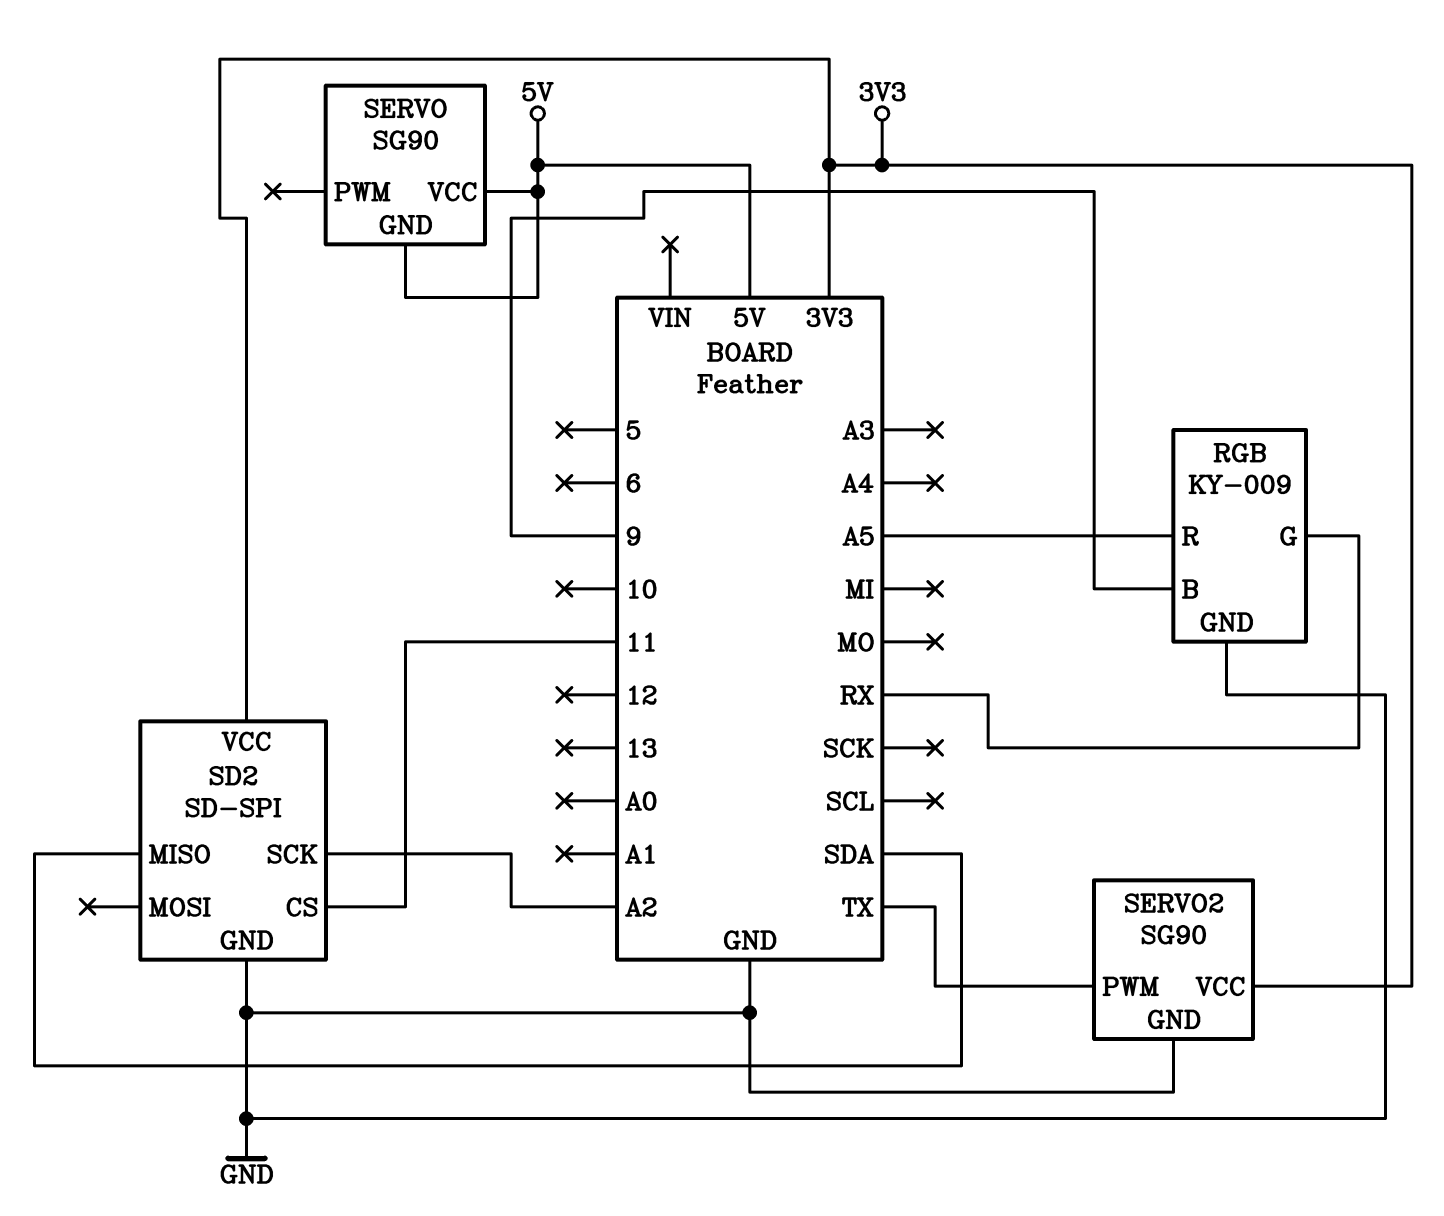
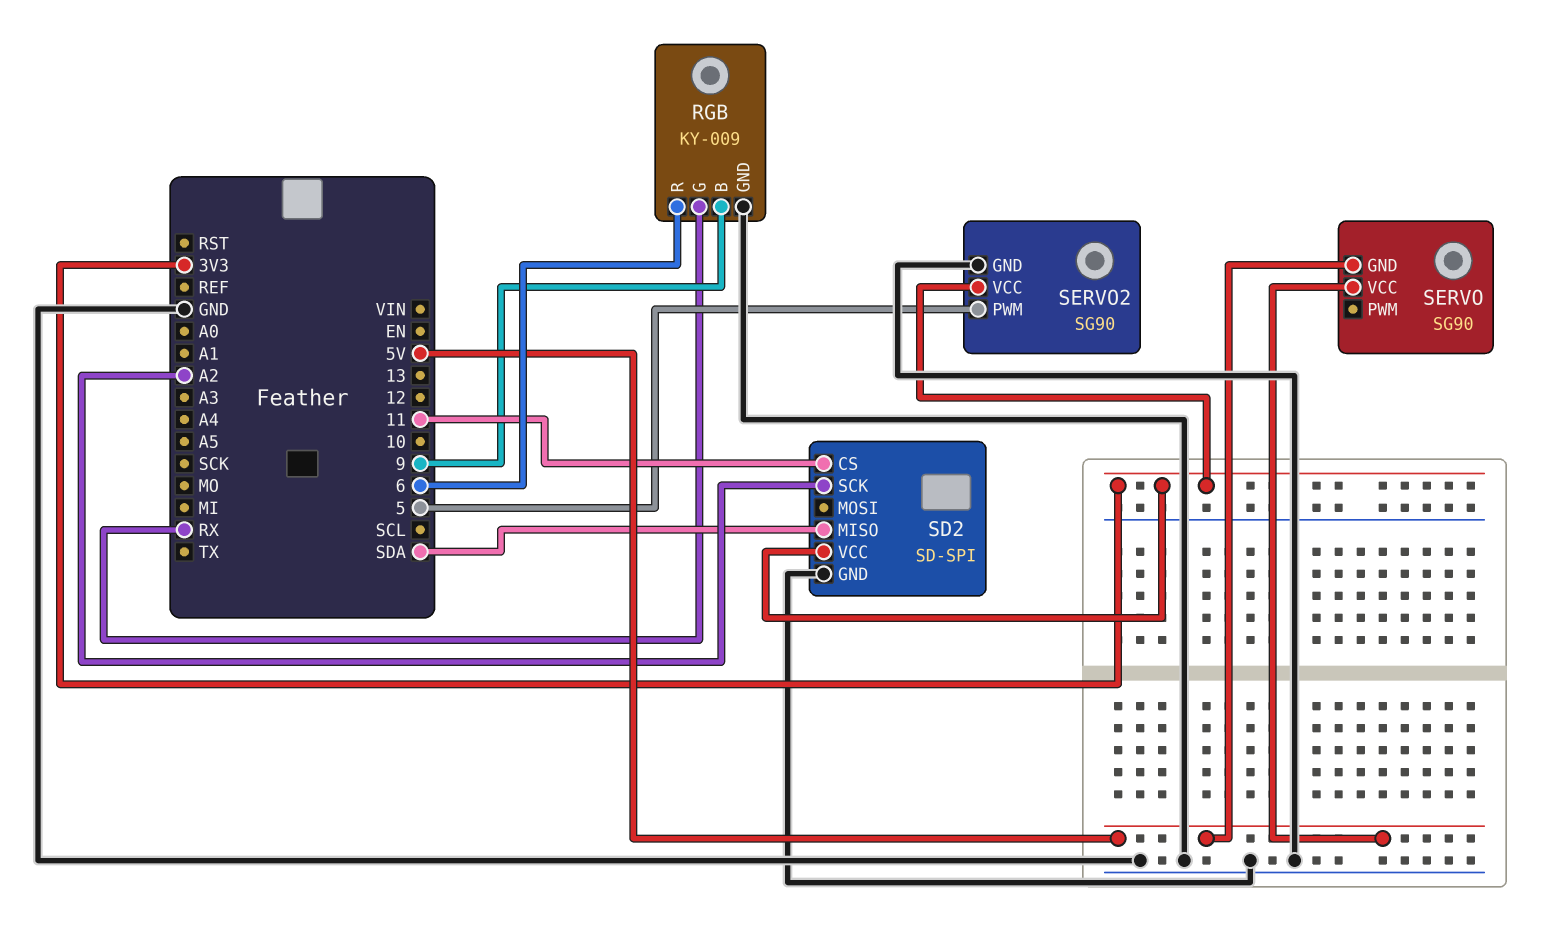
RGB pin R: A5 -> 6
SERVO2 pin PWM: TX -> 5

